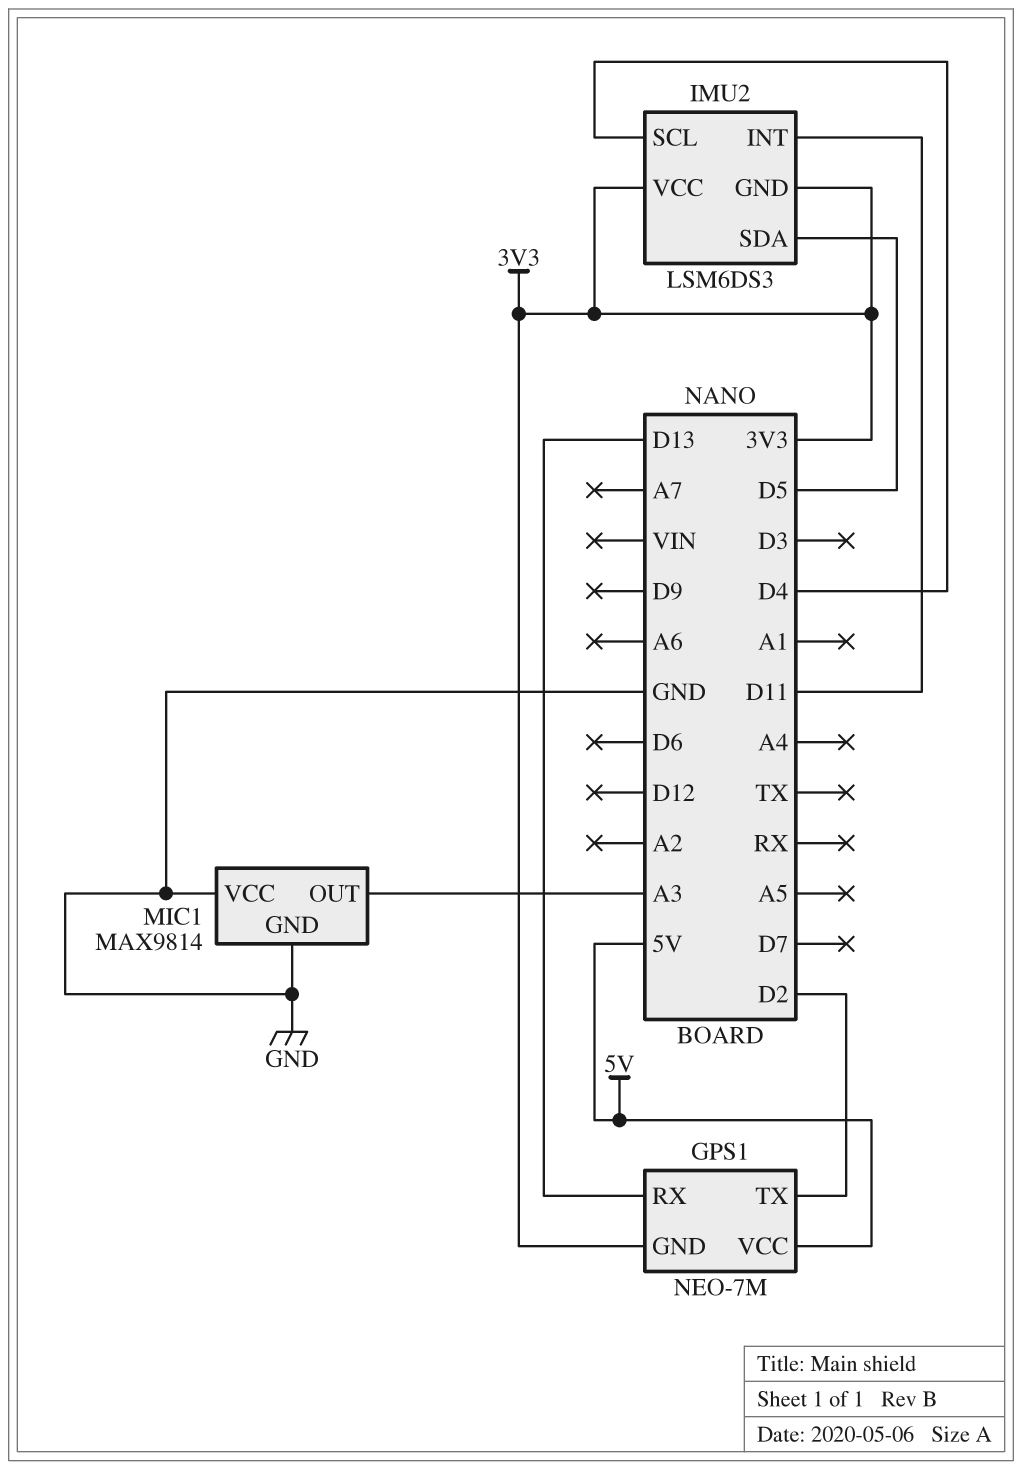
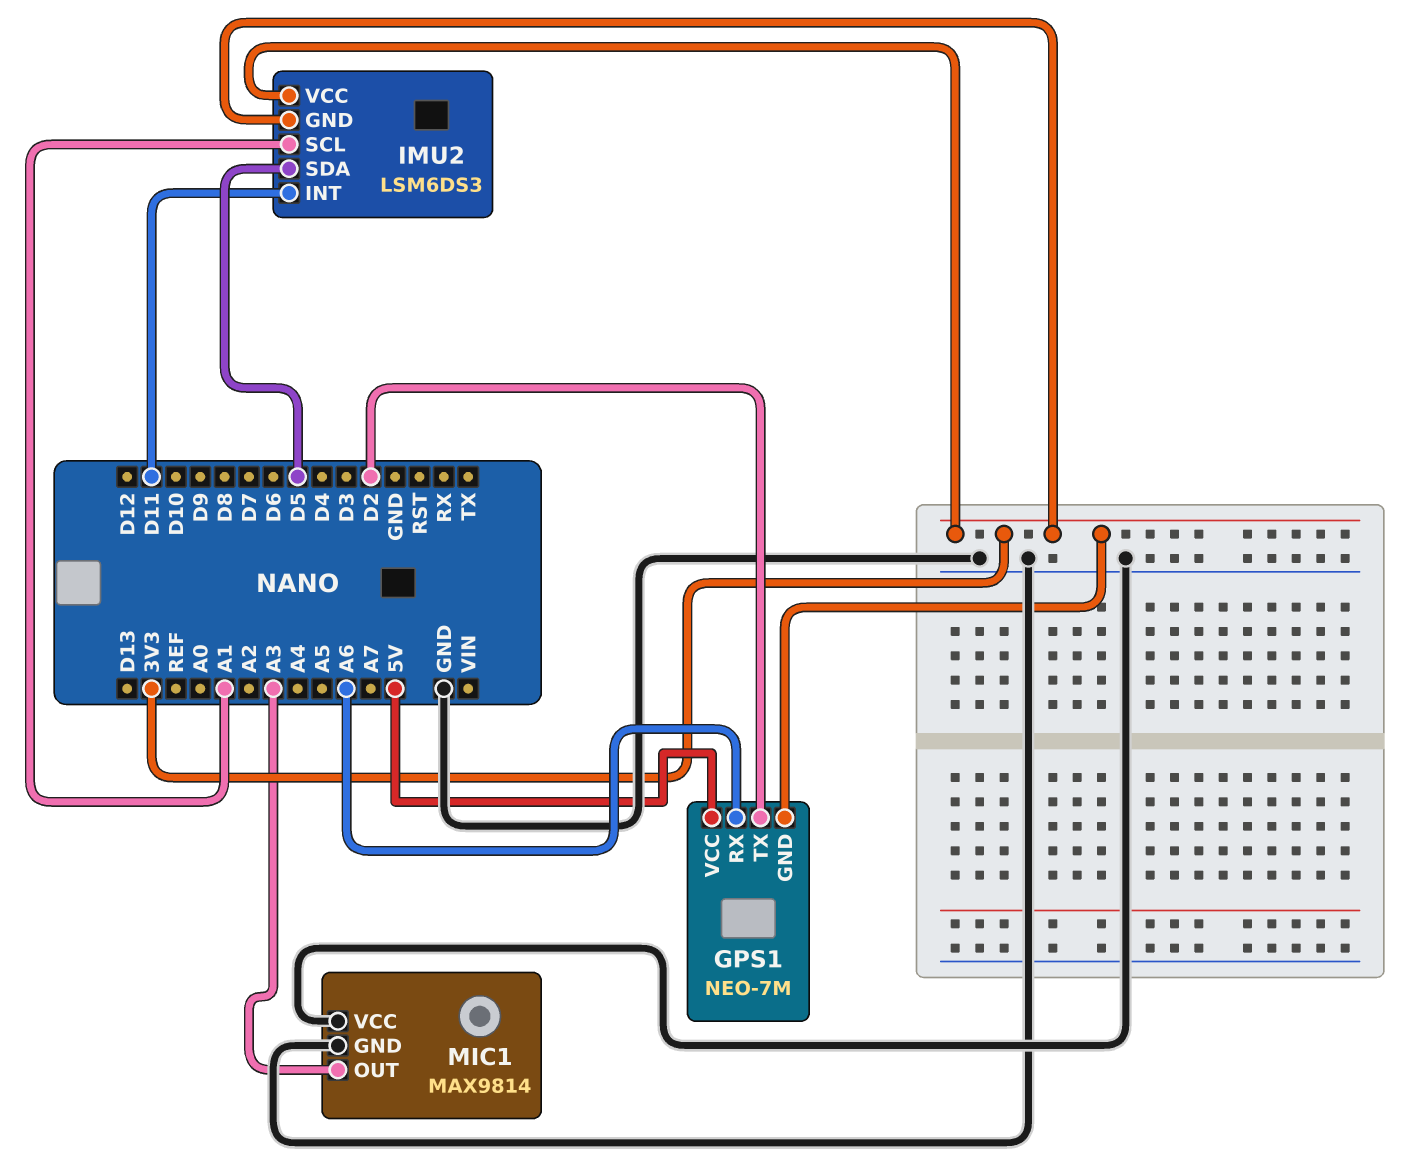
GPS1 pin RX: D13 -> A6
IMU2 pin SCL: D4 -> A1

